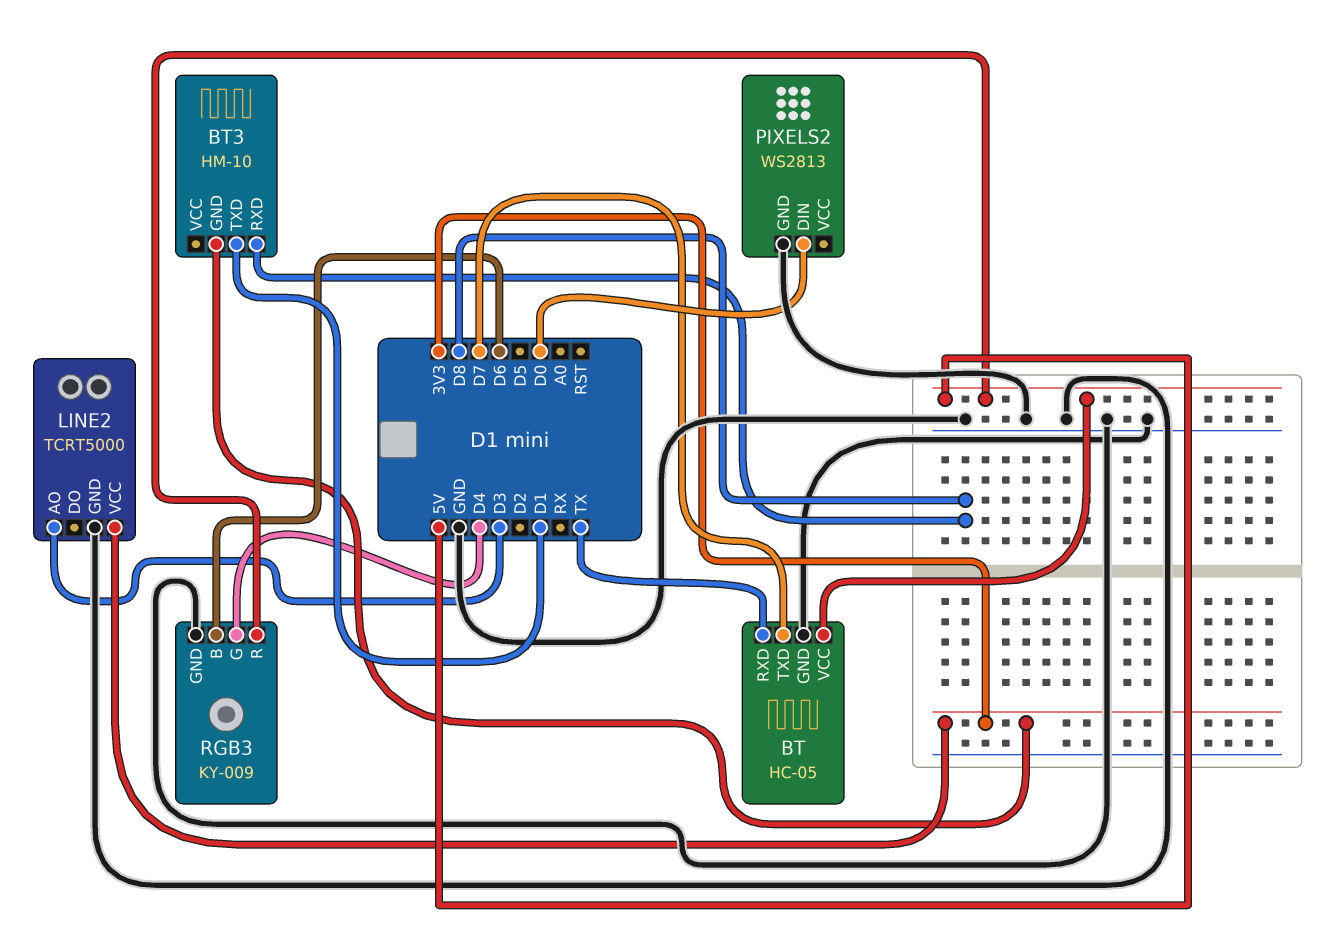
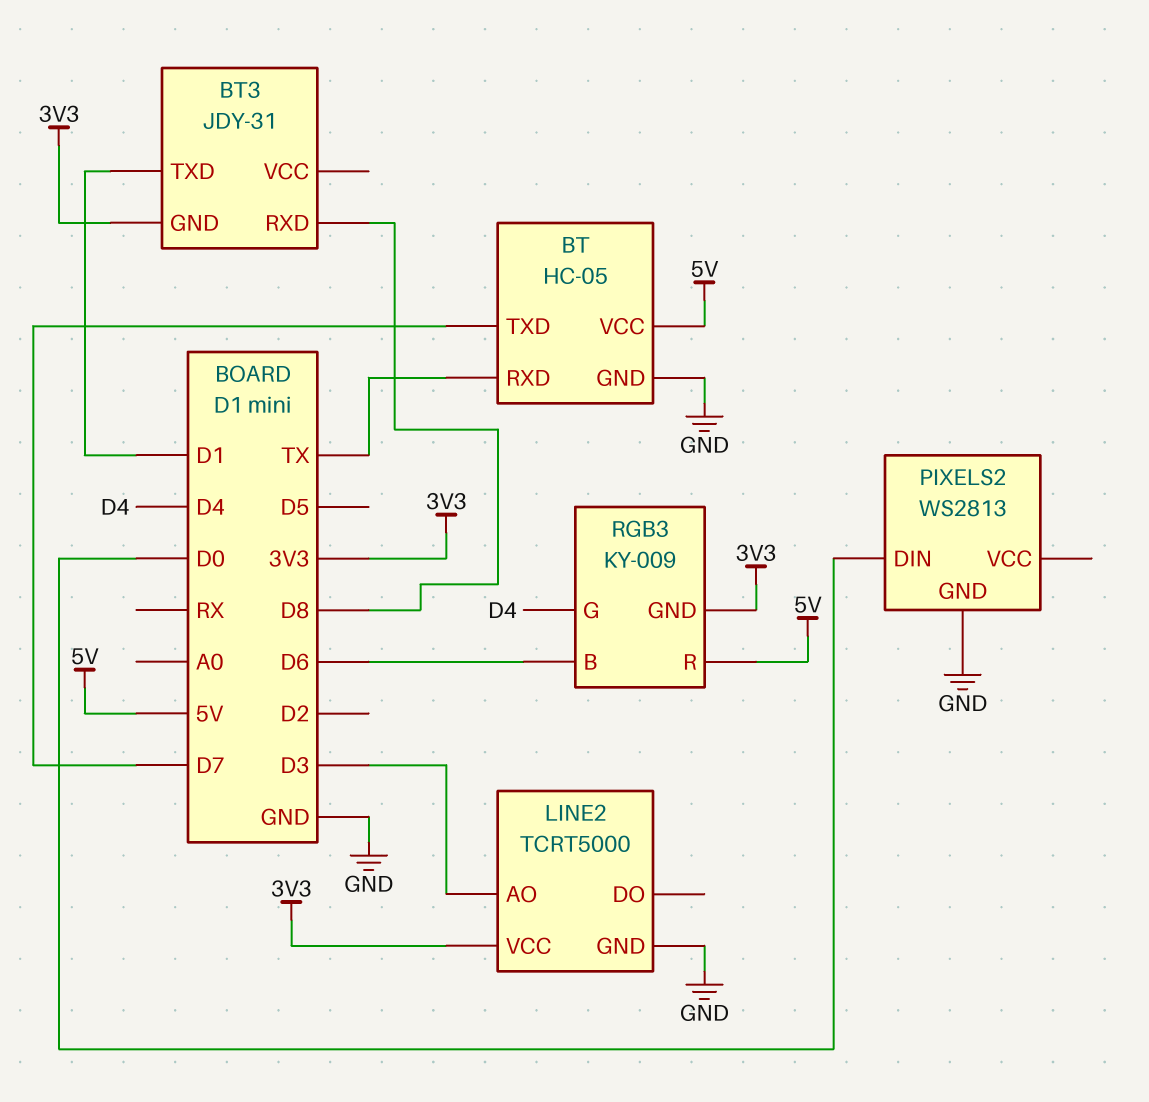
BT3: HM-10 -> JDY-31
RGB3 pin GND: GND -> 3V3

